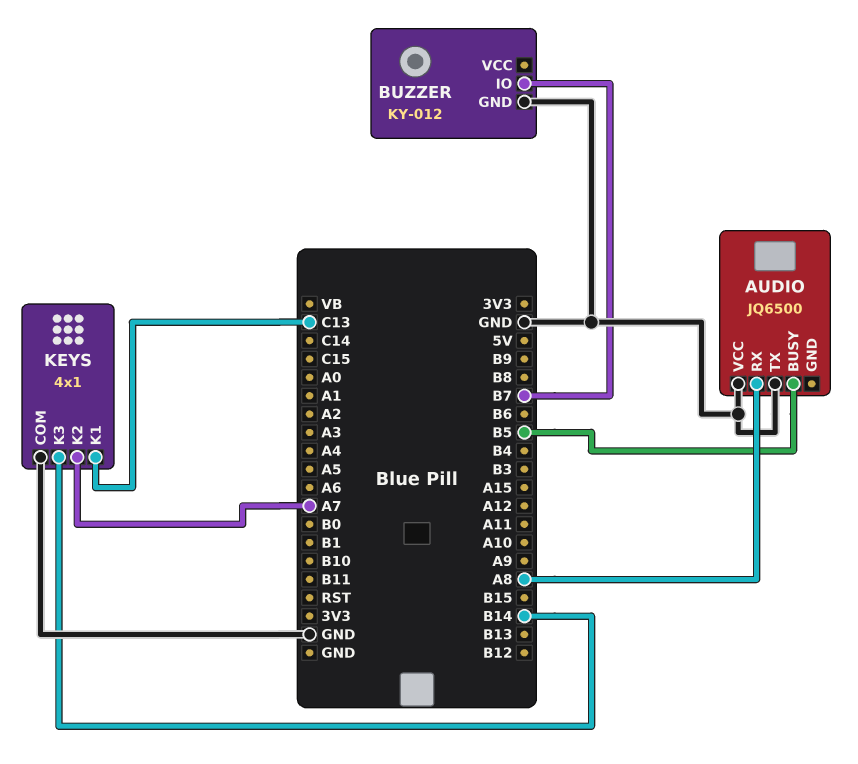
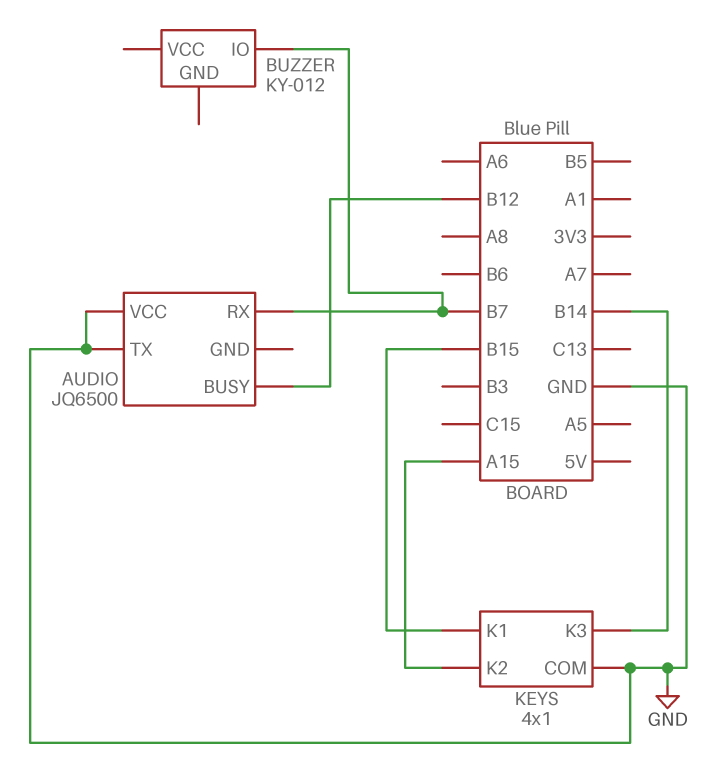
AUDIO pin BUSY: B5 -> B12
AUDIO pin RX: A8 -> B7
BUZZER pin GND: GND -> none
KEYS pin K1: C13 -> B15
KEYS pin K2: A7 -> A15

